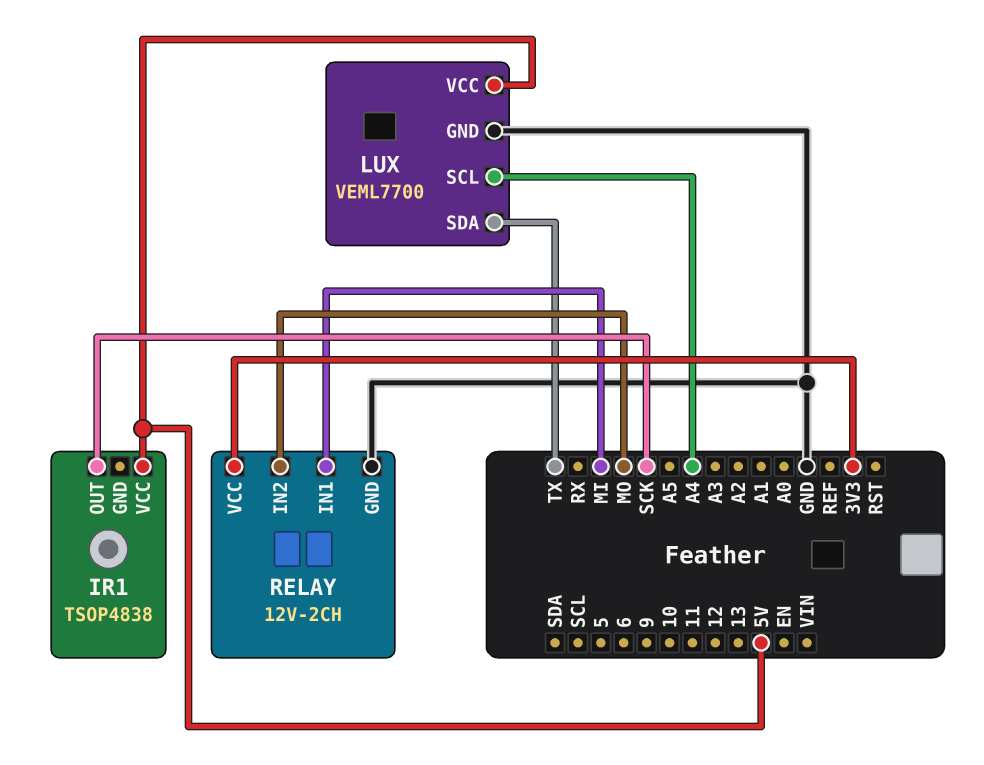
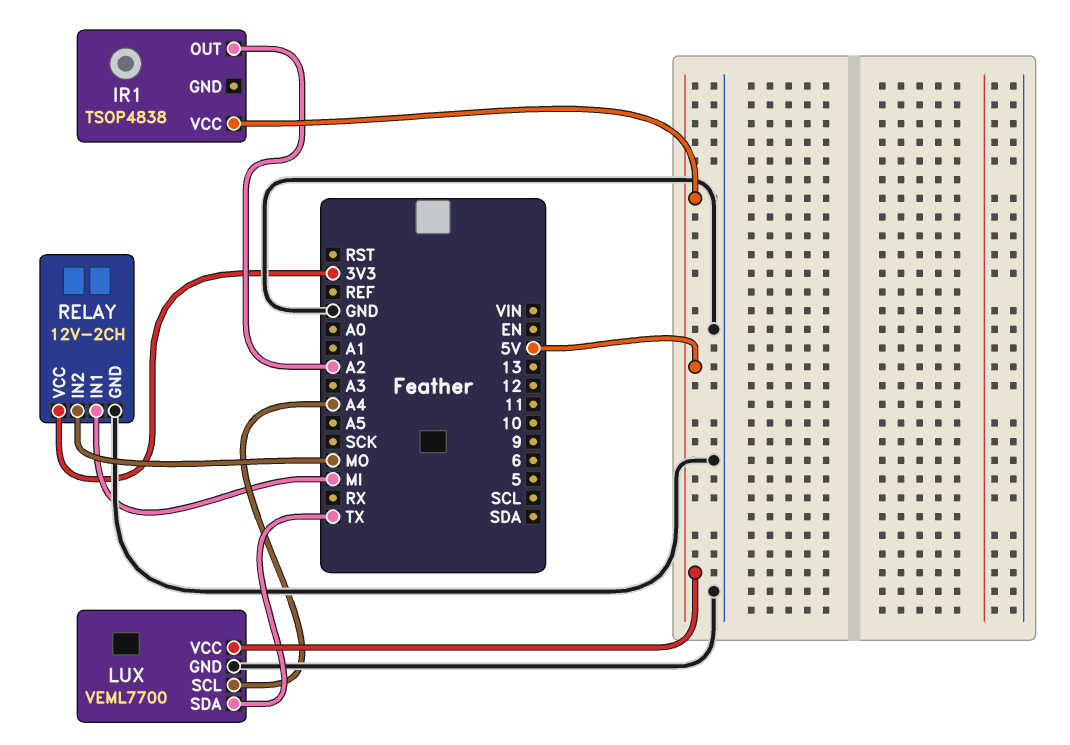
IR1 pin OUT: SCK -> A2

